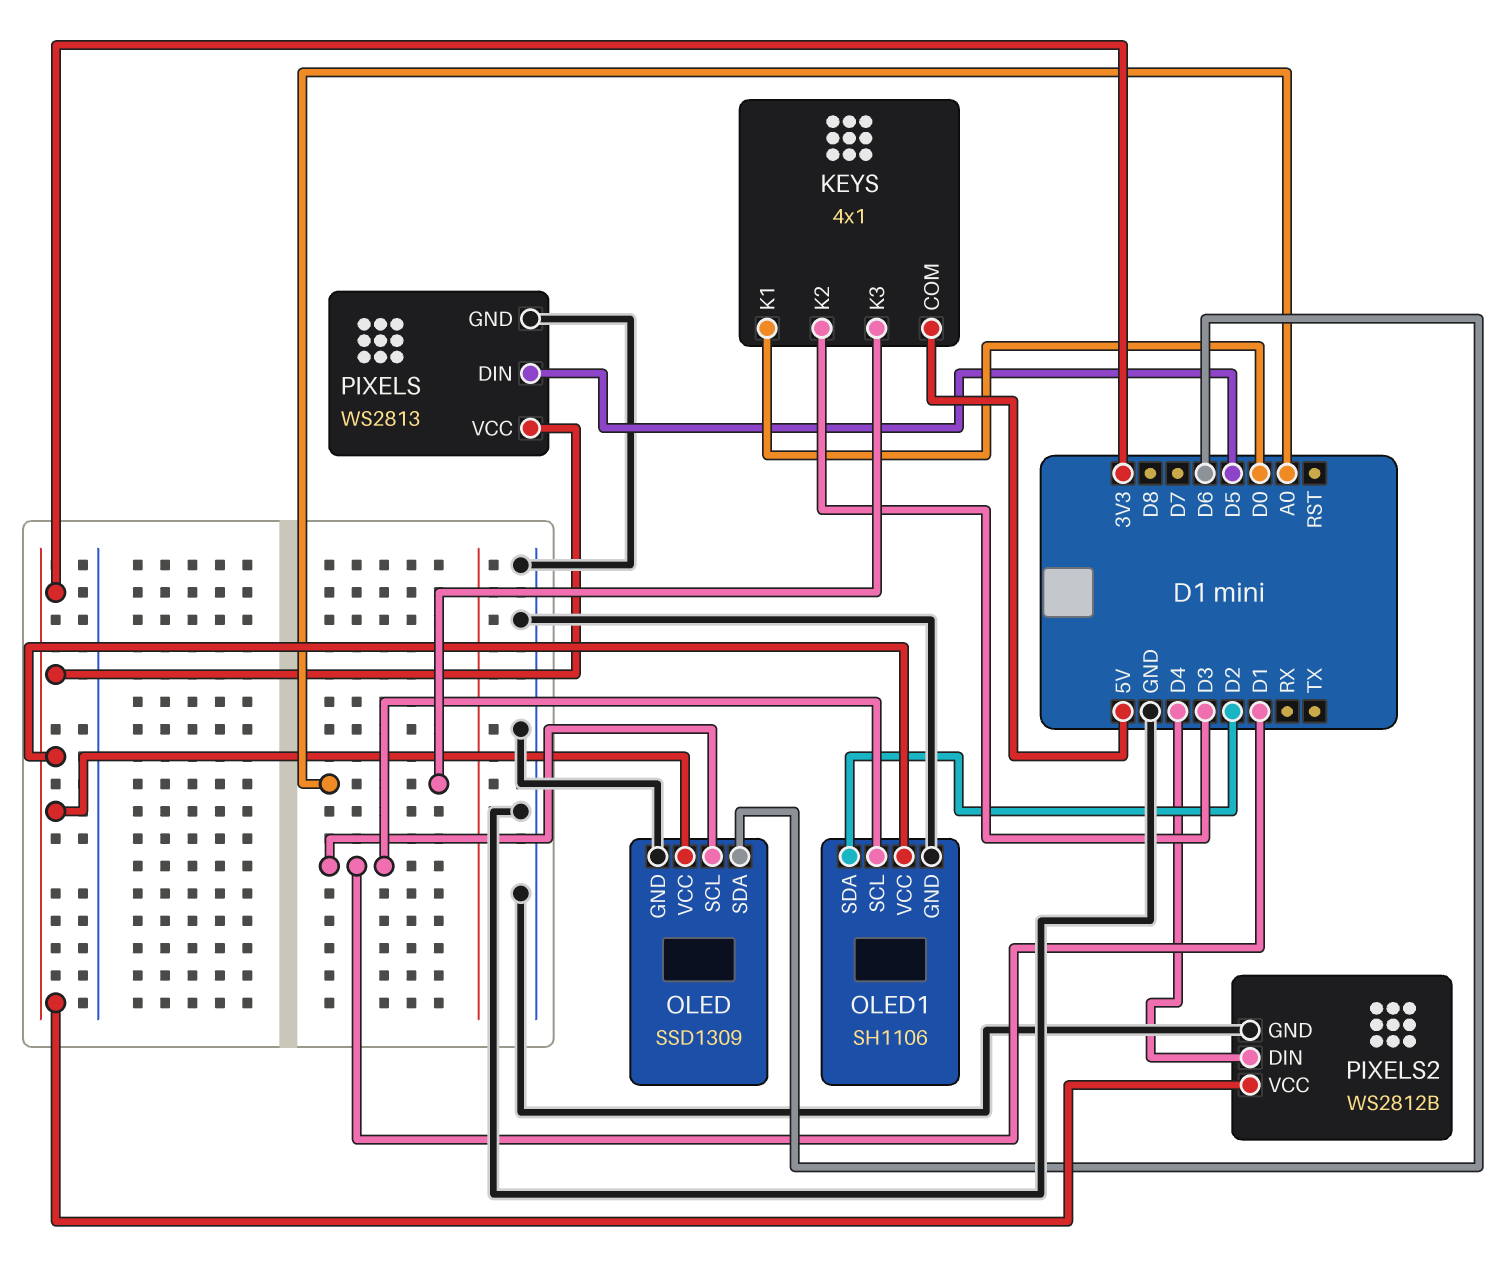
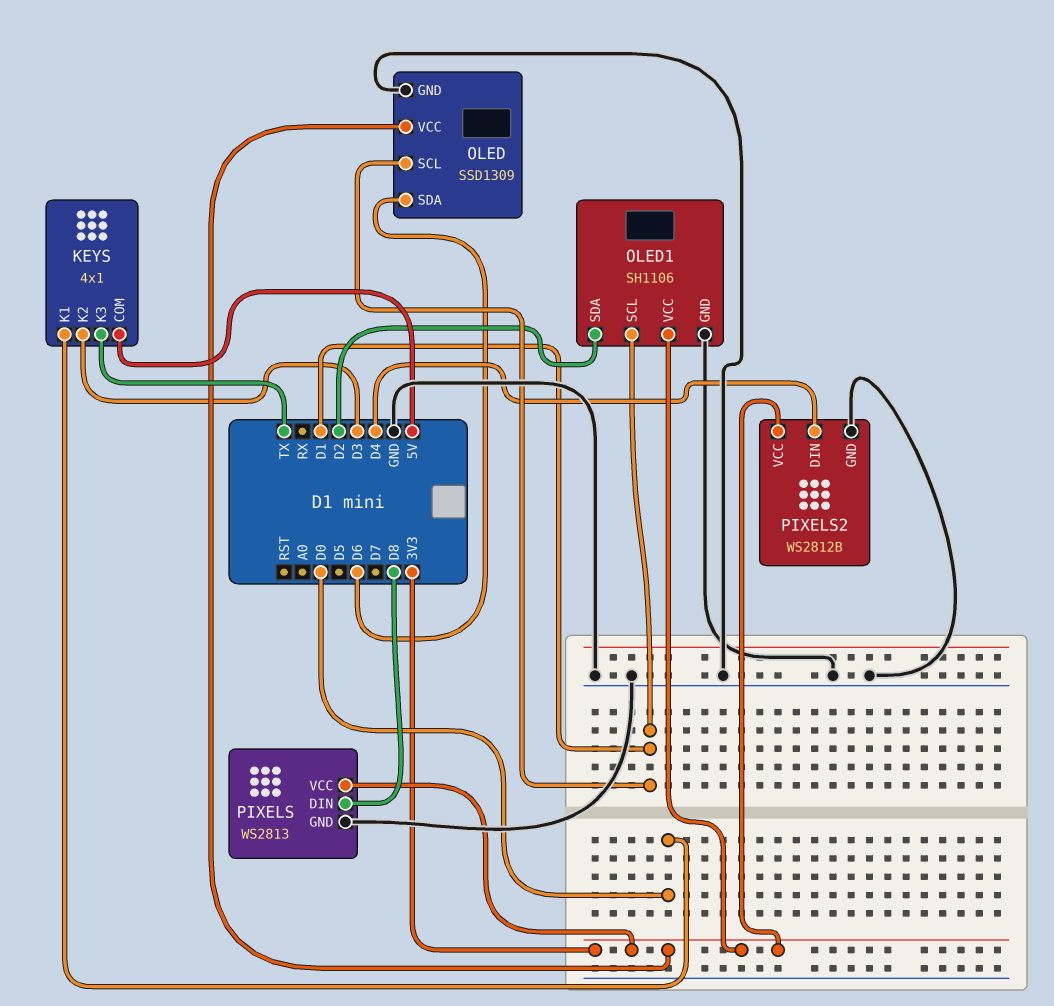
KEYS pin K3: A0 -> TX
PIXELS pin DIN: D5 -> D8

